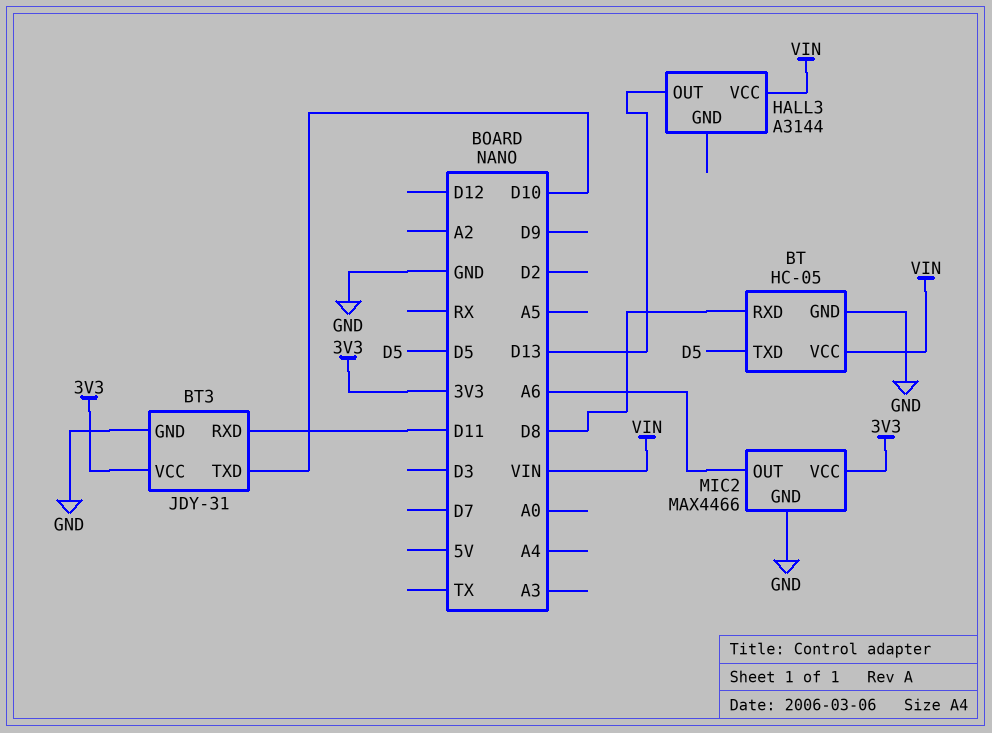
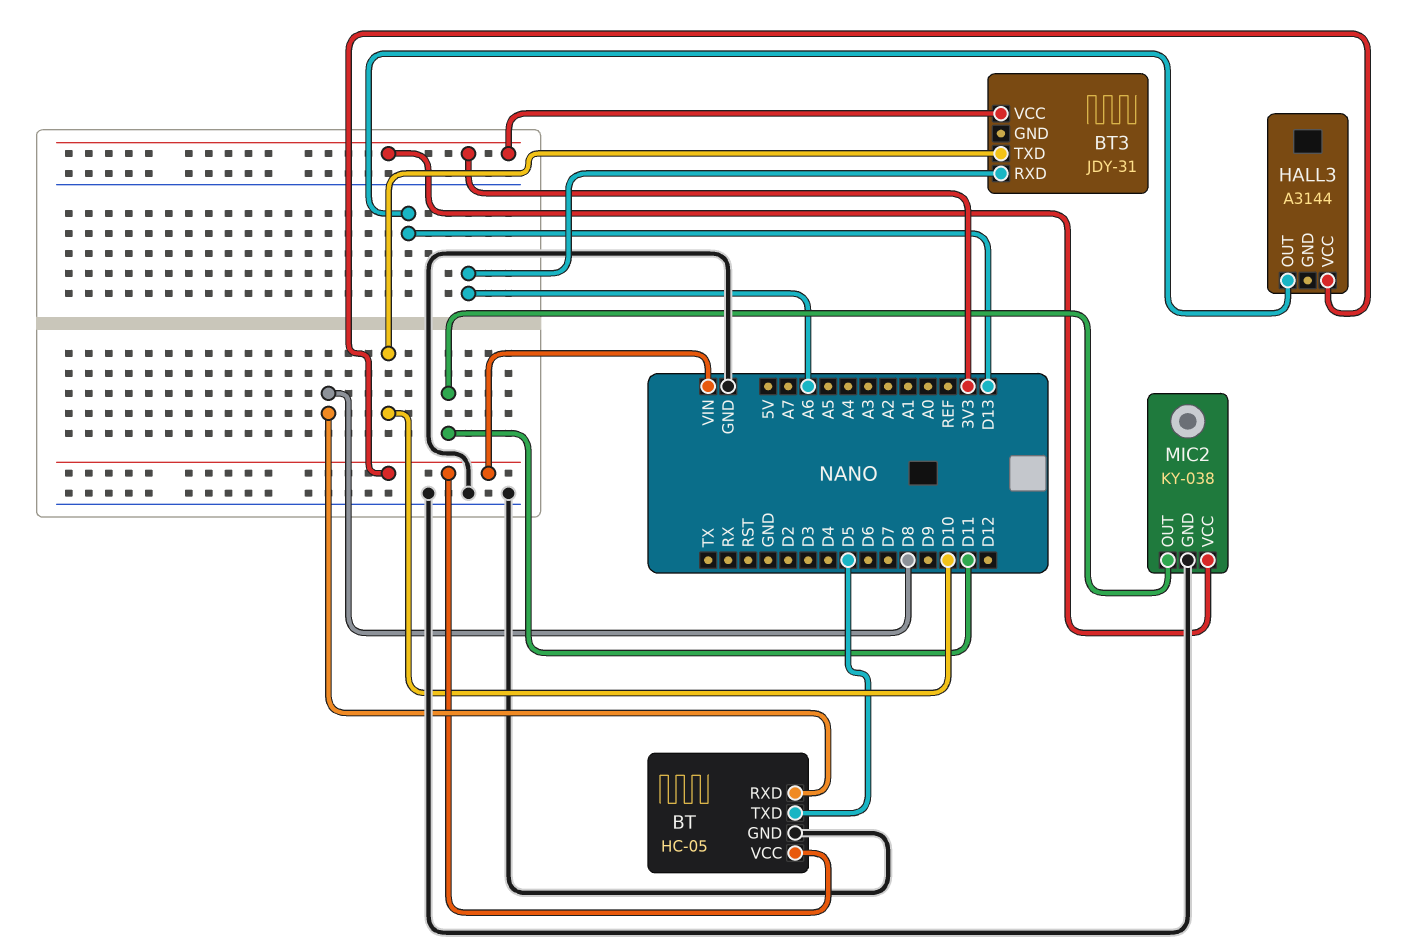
BT3 pin GND: GND -> none
BT3 pin RXD: D11 -> A6
MIC2: MAX4466 -> KY-038
MIC2 pin OUT: A6 -> D11

